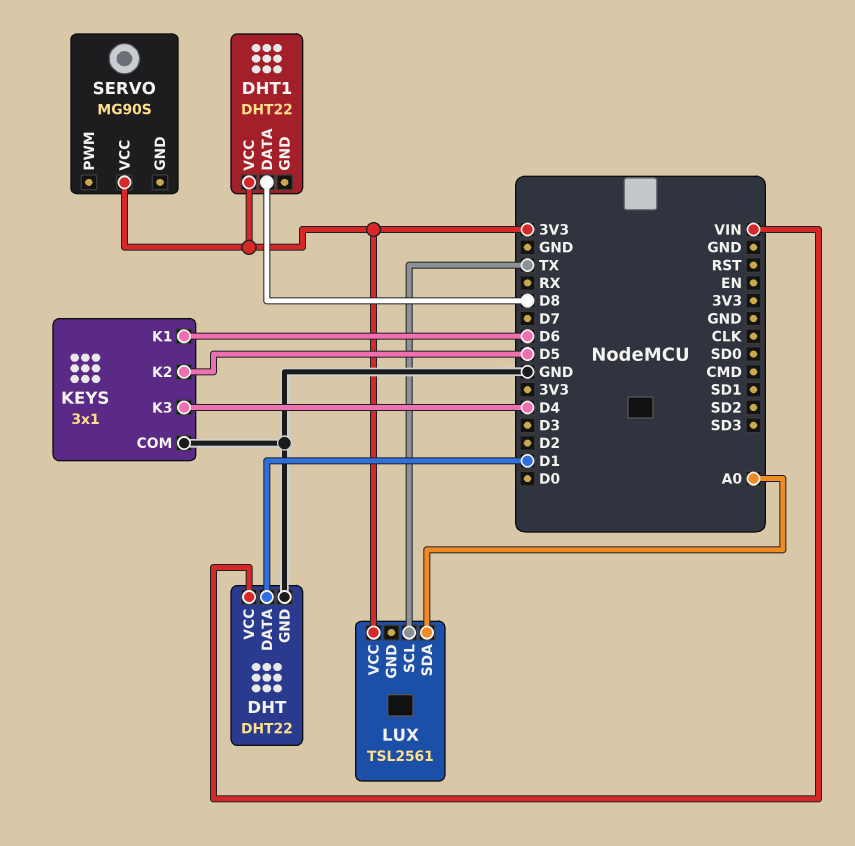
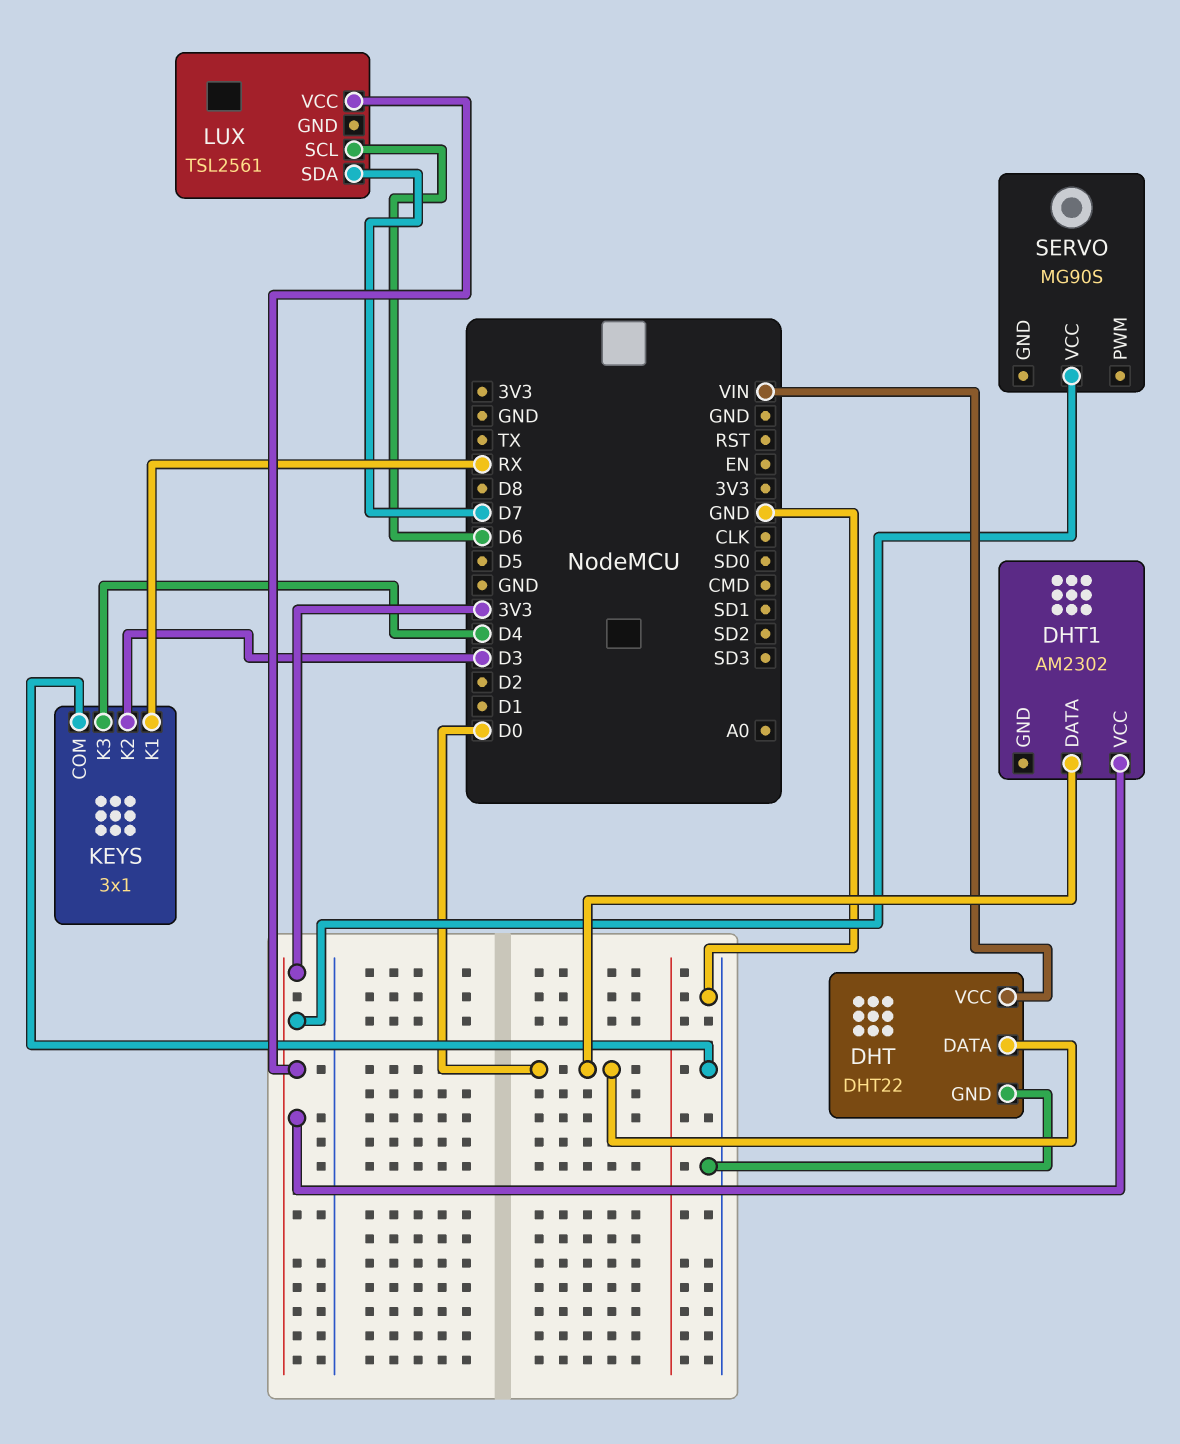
DHT pin DATA: D1 -> D0
DHT1: DHT22 -> AM2302
DHT1 pin DATA: D8 -> D0
KEYS pin K1: D6 -> RX
KEYS pin K2: D5 -> D3
LUX pin SCL: TX -> D6
LUX pin SDA: A0 -> D7

